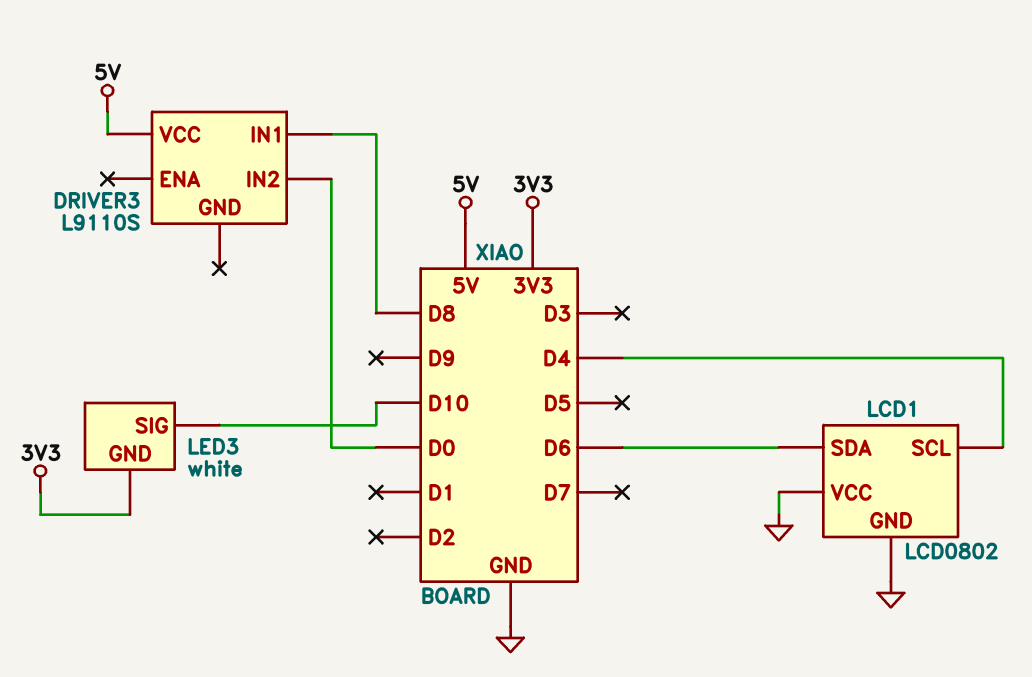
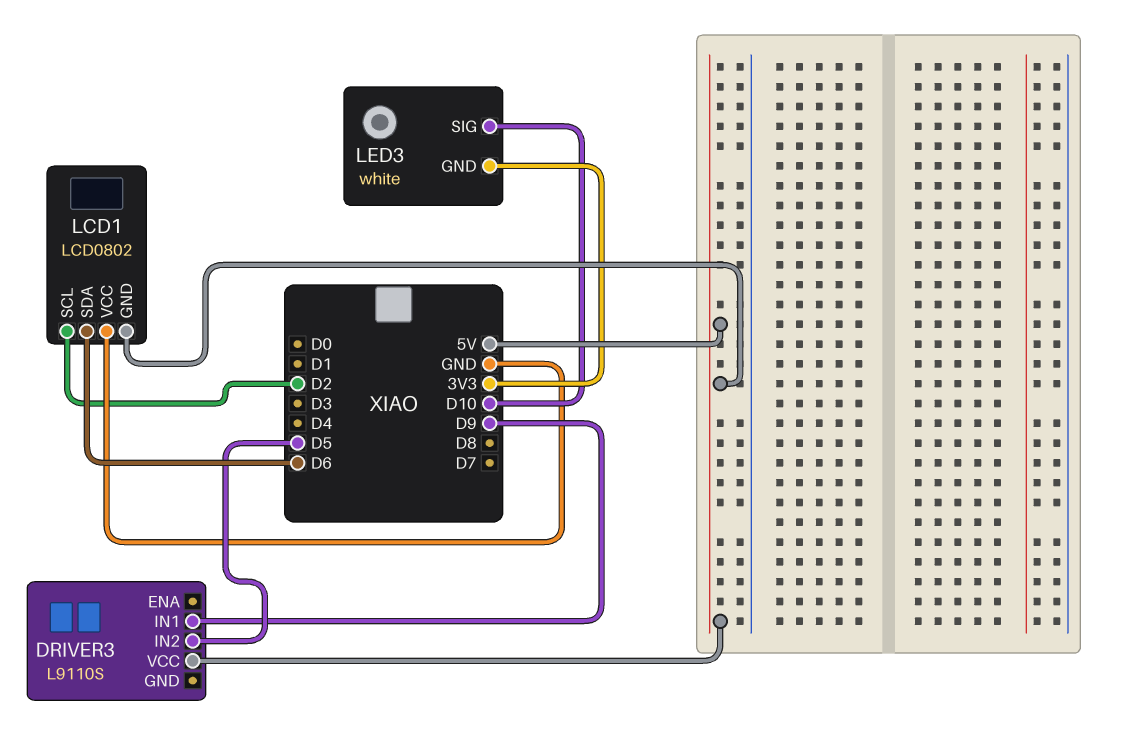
DRIVER3 pin IN1: D8 -> D9
DRIVER3 pin IN2: D0 -> D5
LCD1 pin GND: GND -> 5V
LCD1 pin SCL: D4 -> D2

